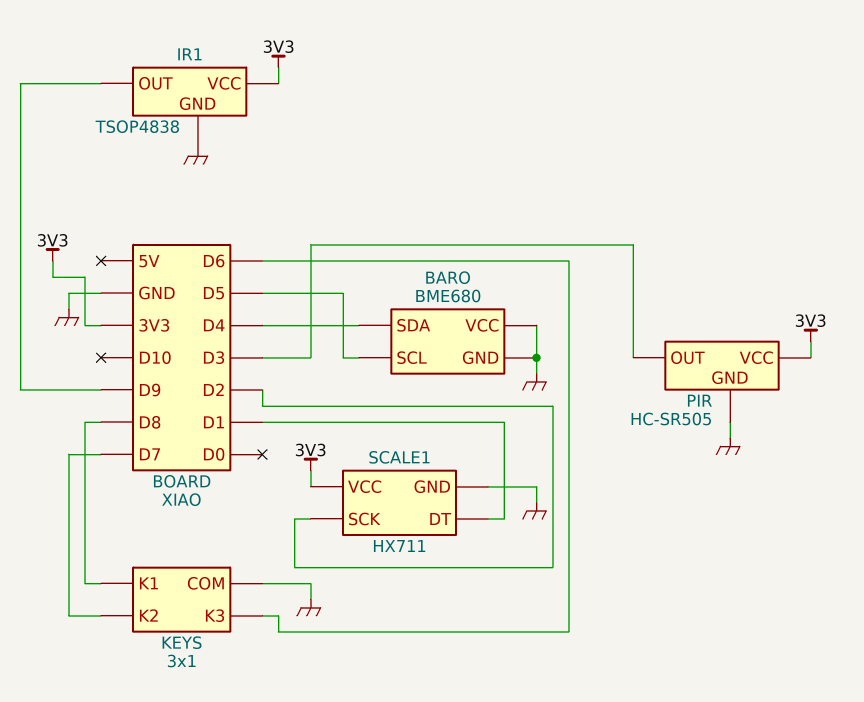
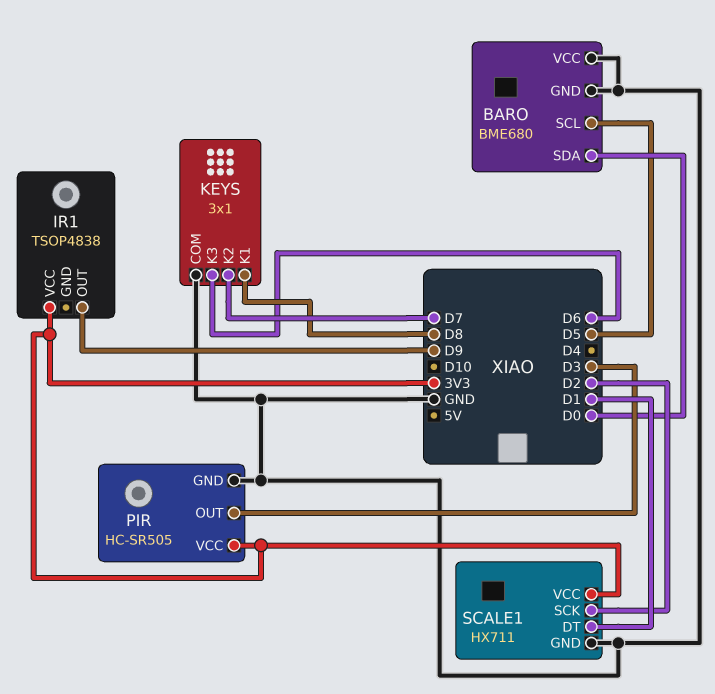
BARO pin SDA: D4 -> D0
IR1 pin GND: GND -> none

